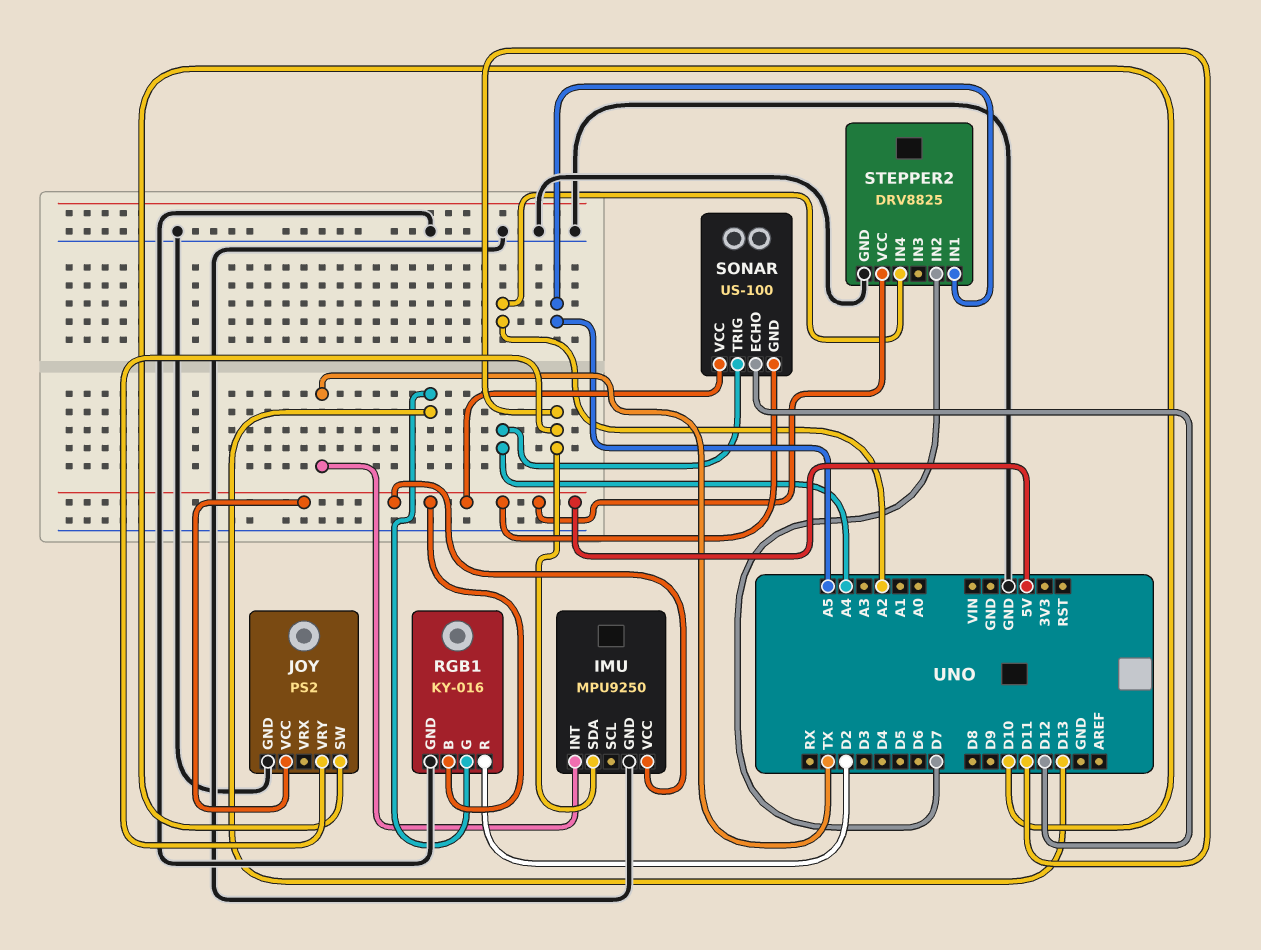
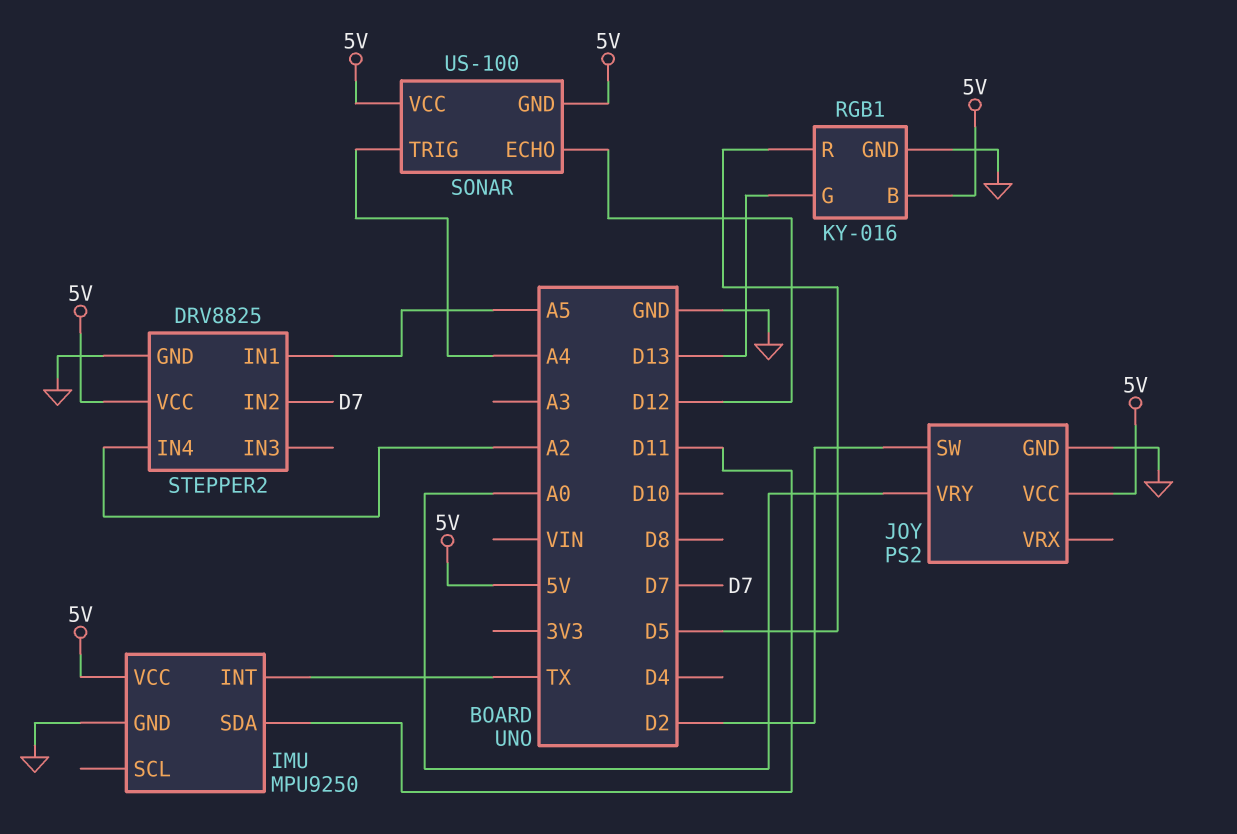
JOY pin SW: D10 -> D2
JOY pin VRY: D11 -> A0
RGB1 pin R: D2 -> D5

